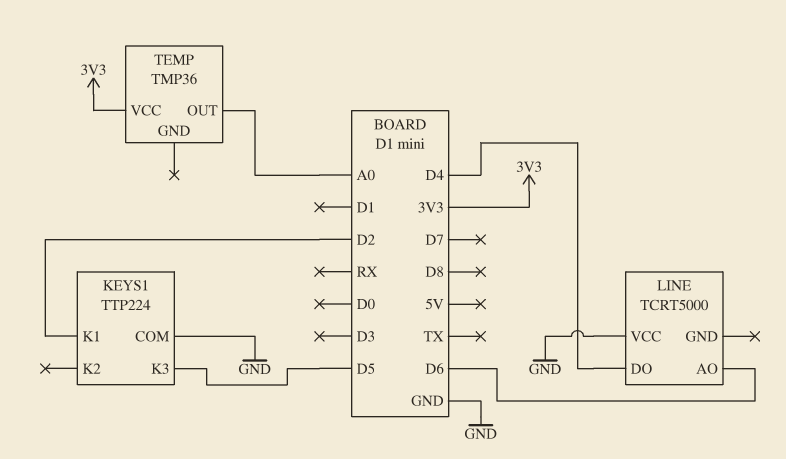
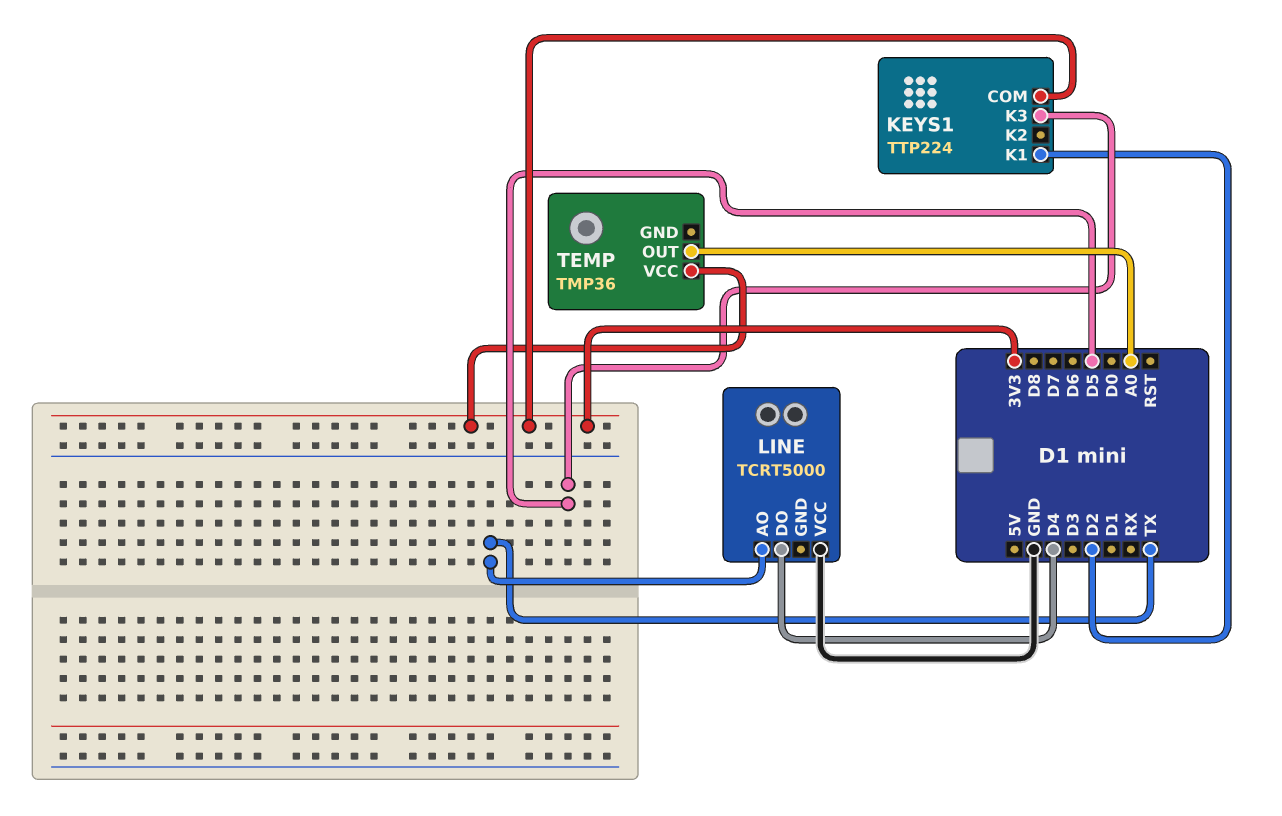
KEYS1 pin COM: GND -> 3V3
LINE pin AO: D6 -> TX

